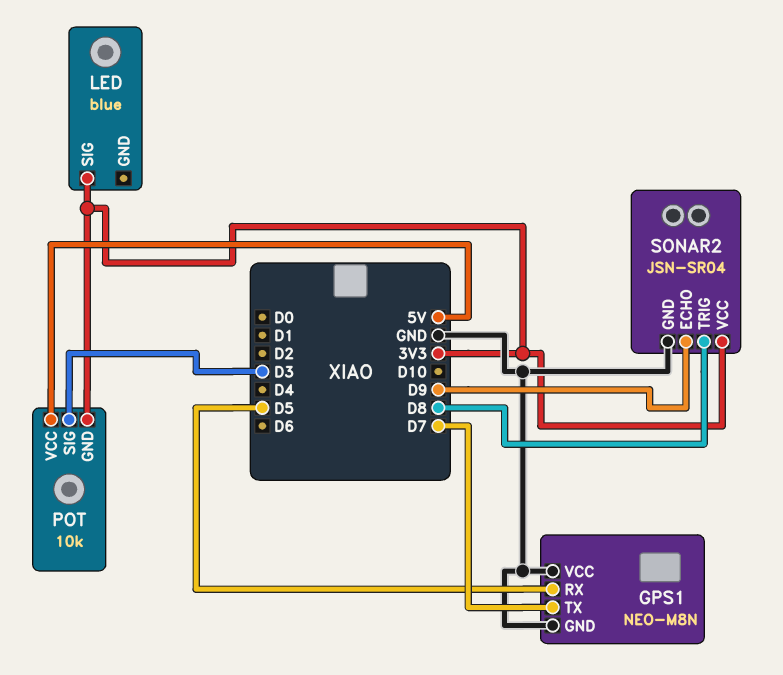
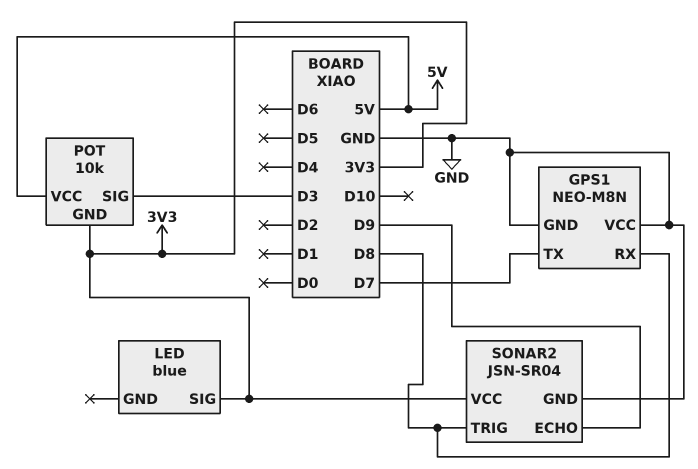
GPS1 pin RX: D5 -> D8

